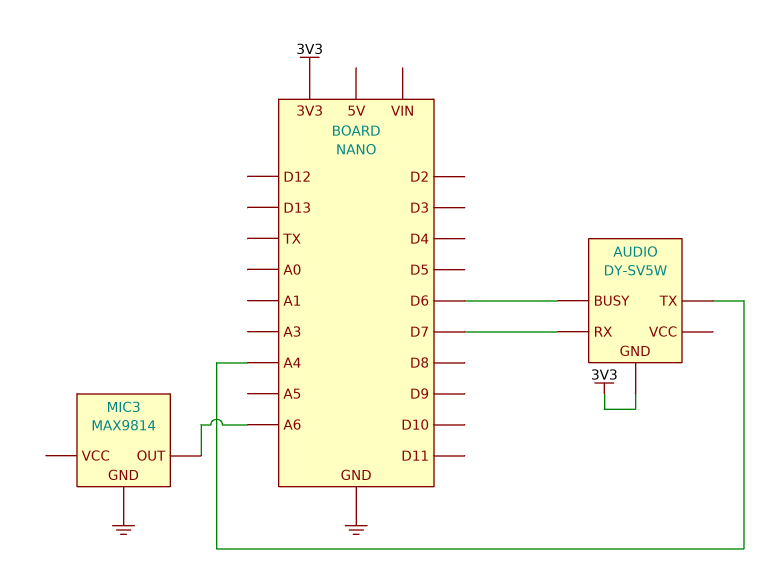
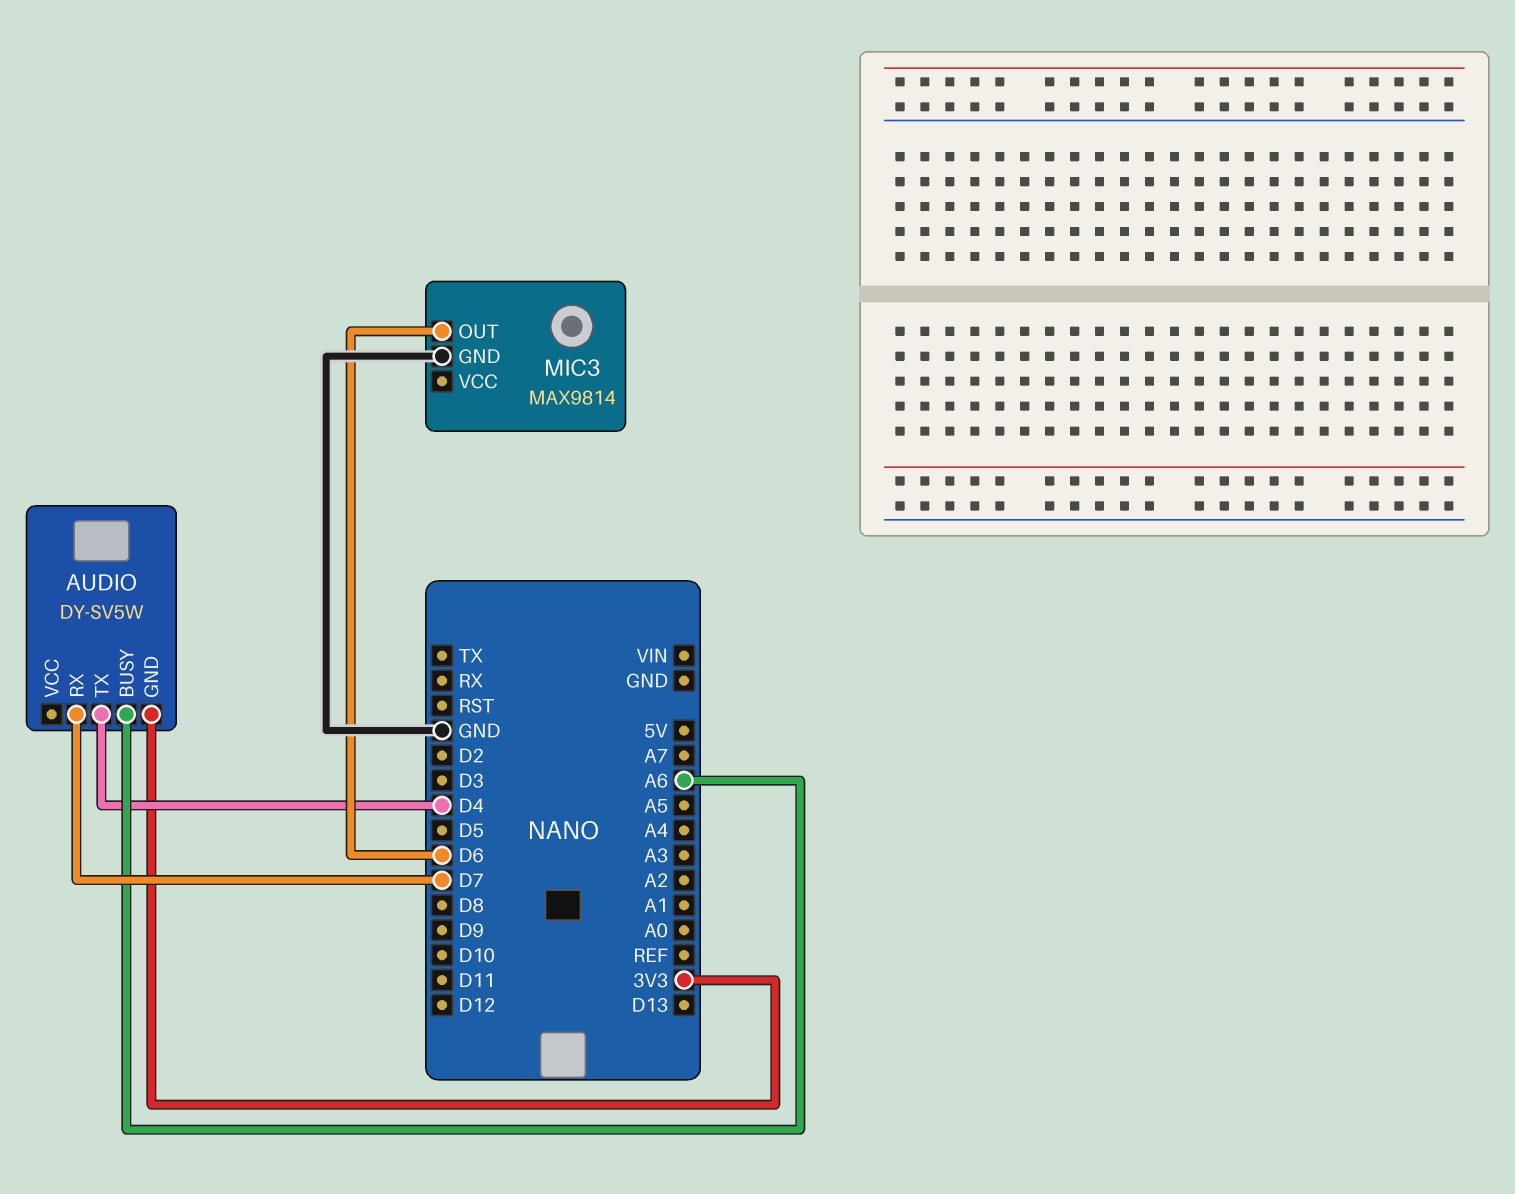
AUDIO pin BUSY: D6 -> A6
AUDIO pin TX: A4 -> D4
MIC3 pin OUT: A6 -> D6

